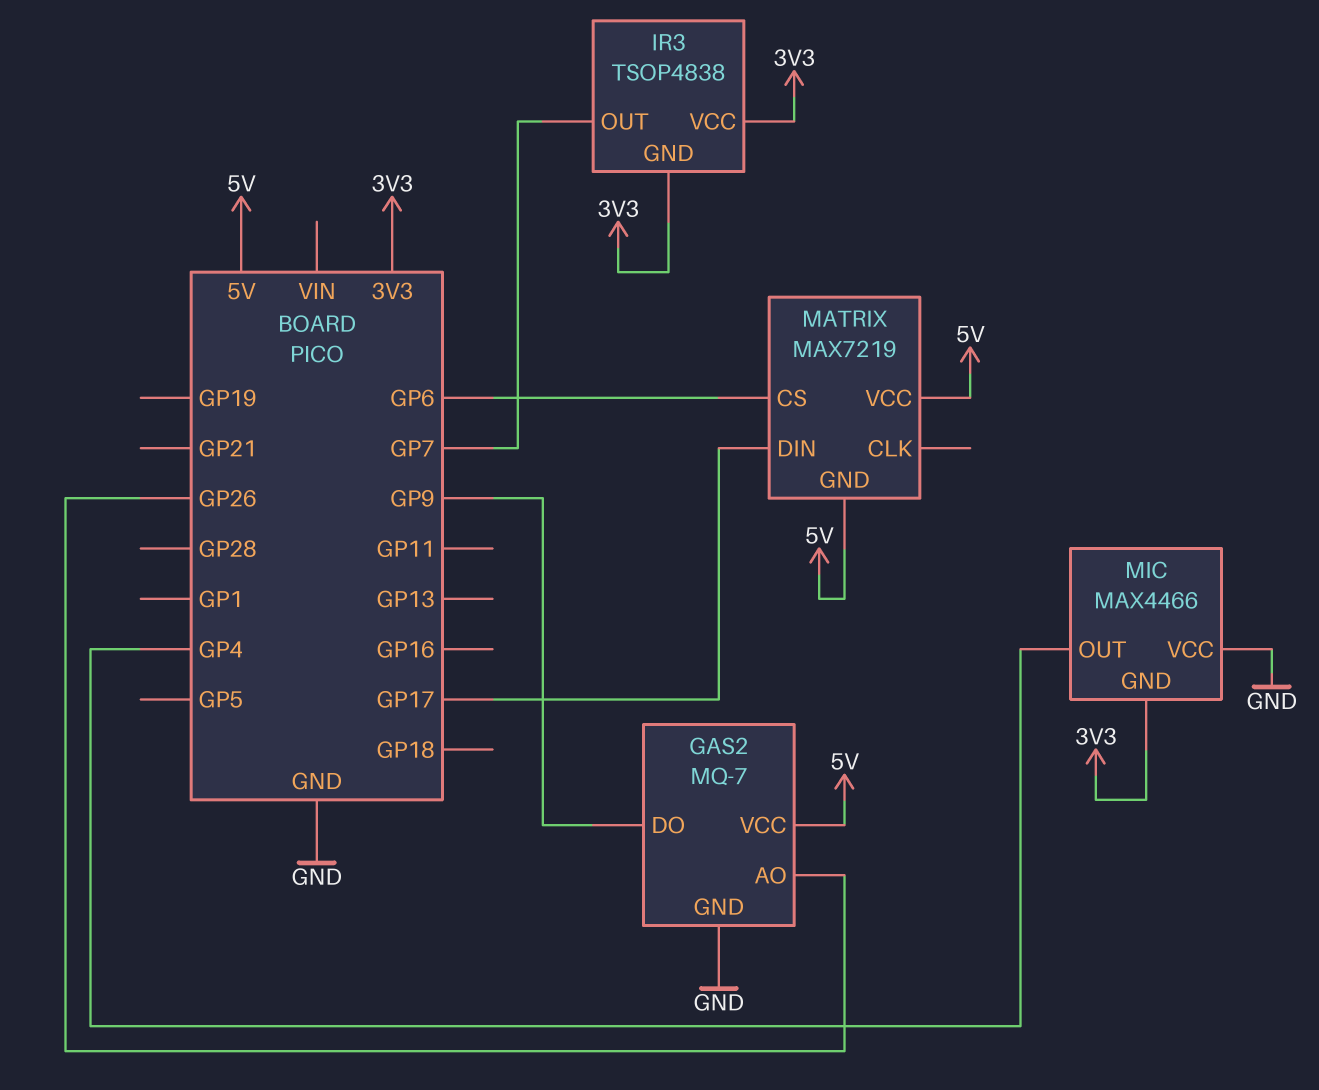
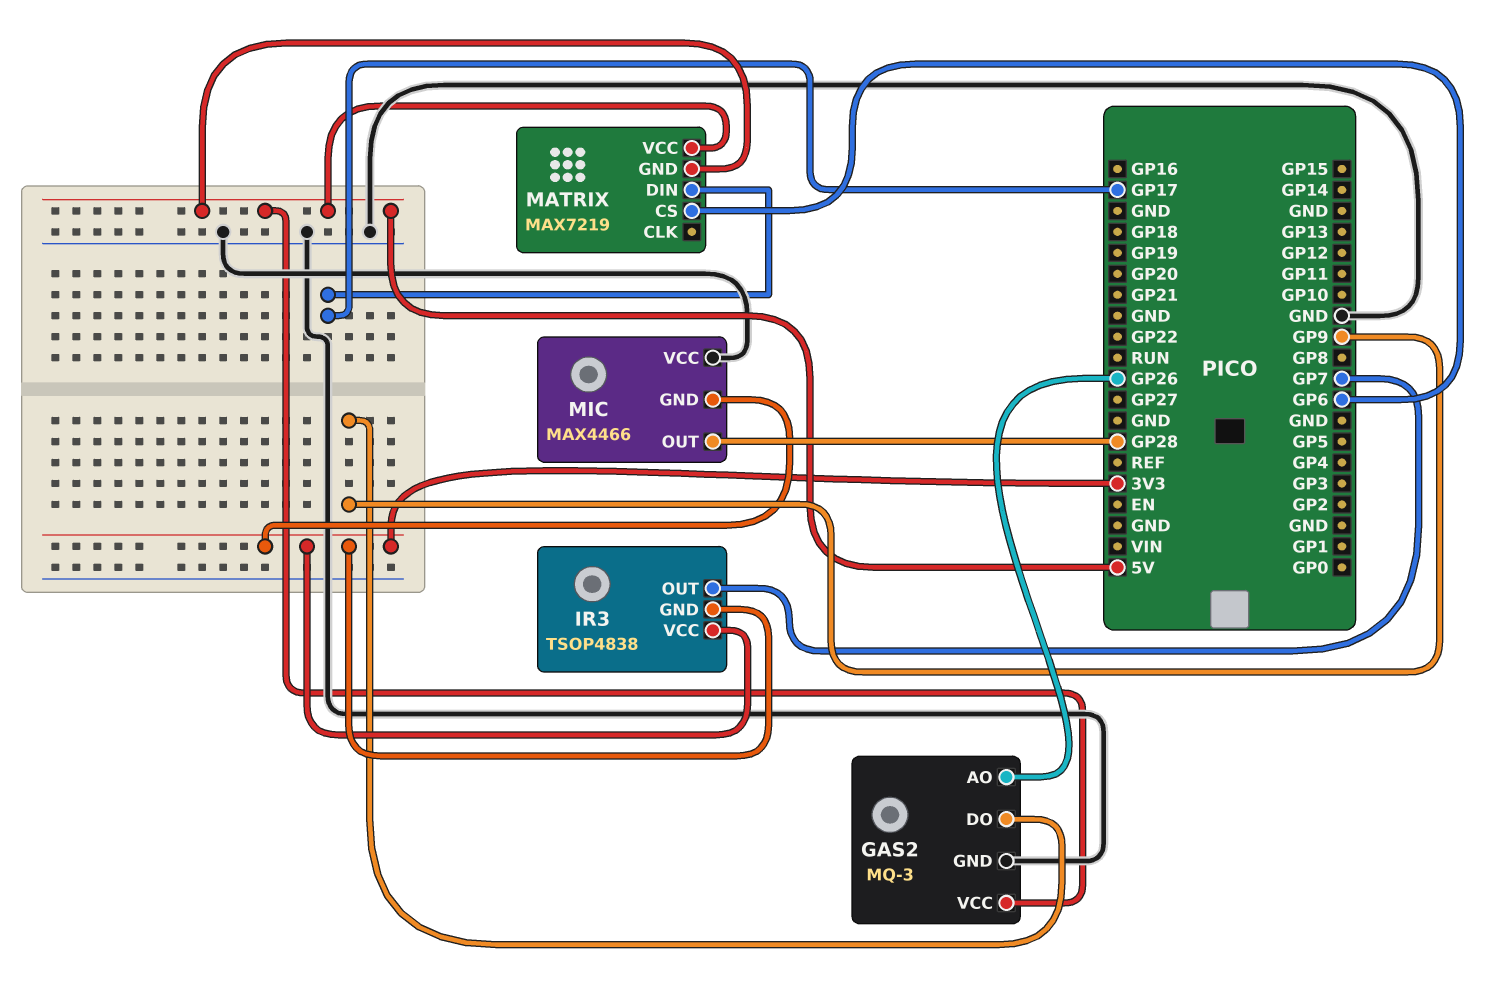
GAS2: MQ-7 -> MQ-3
MIC pin OUT: GP4 -> GP28

